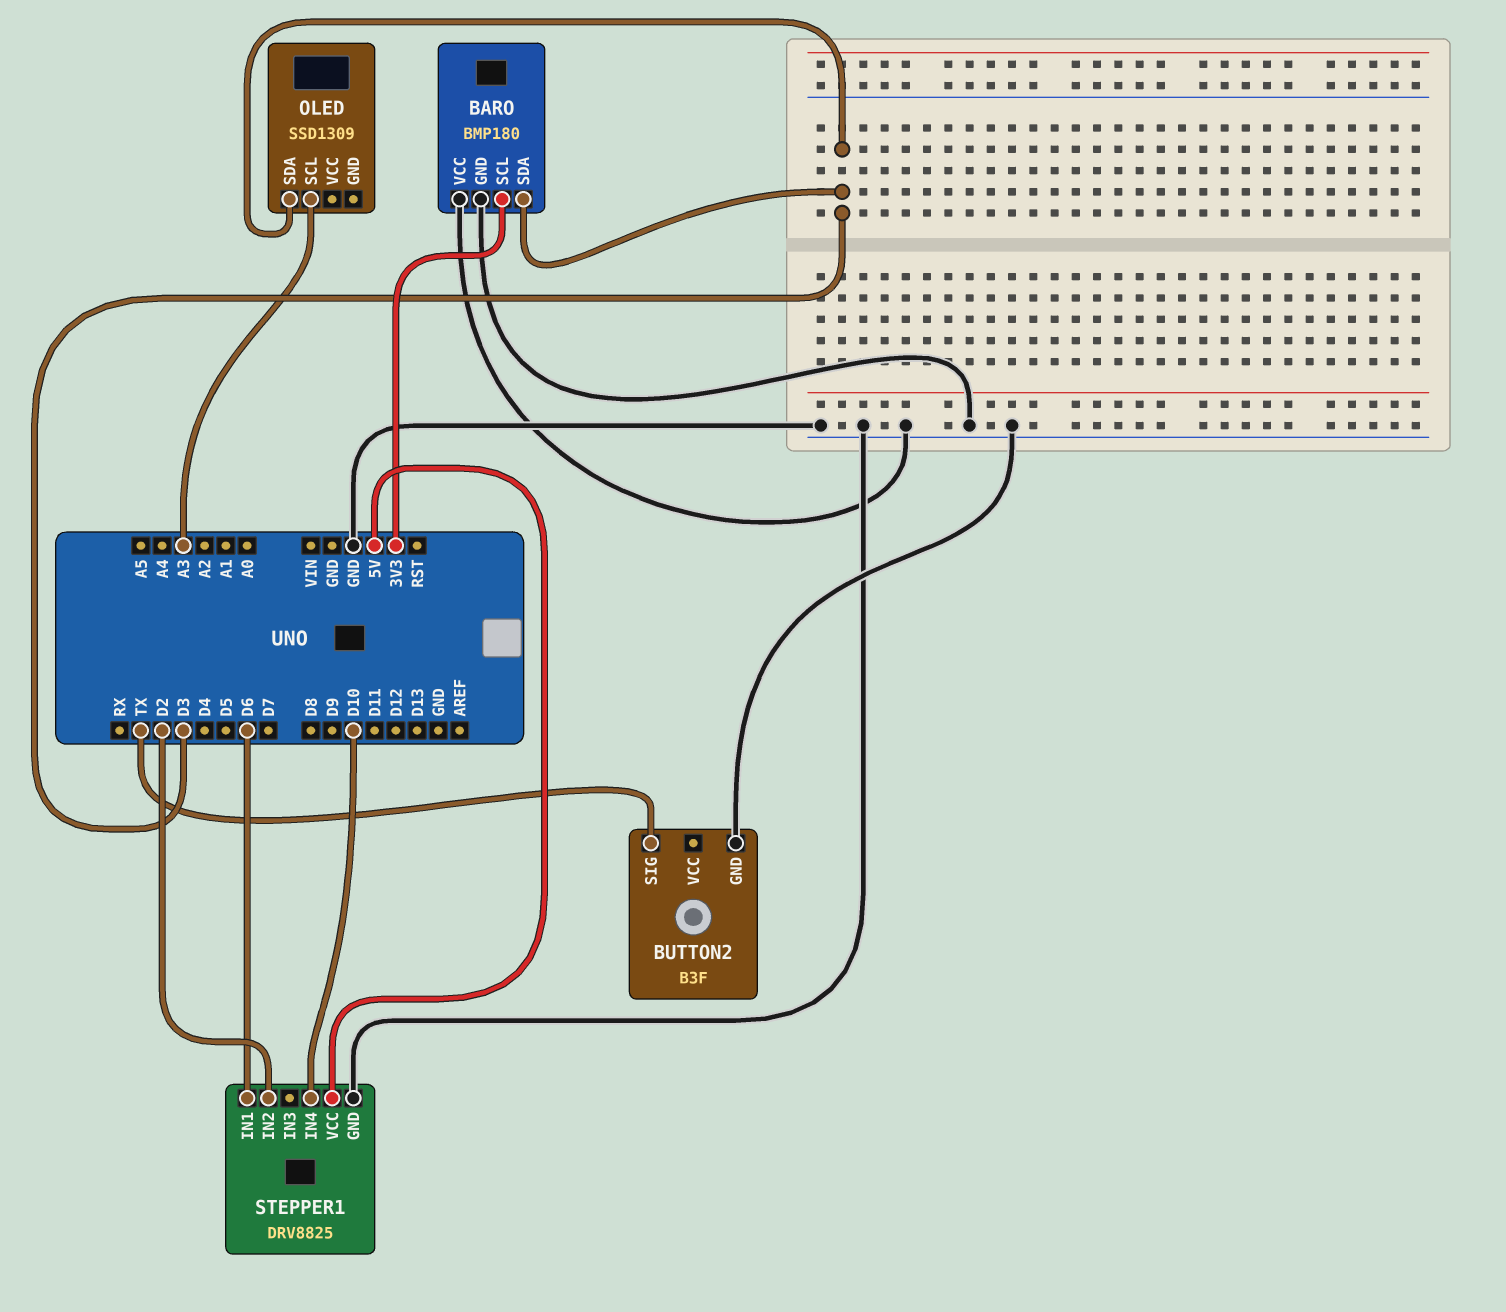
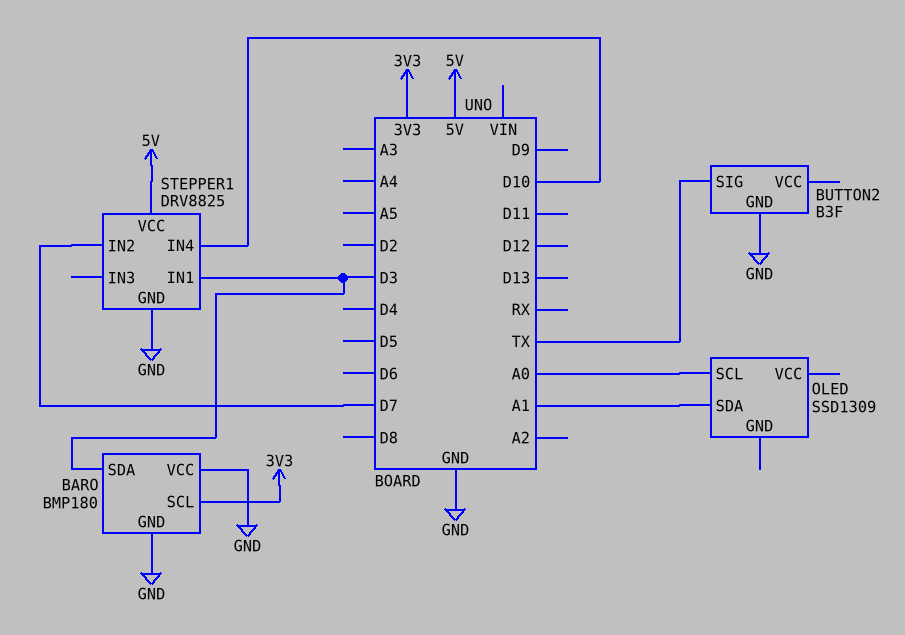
OLED pin SCL: A3 -> A0
OLED pin SDA: D3 -> A1
STEPPER1 pin IN1: D6 -> D3
STEPPER1 pin IN2: D2 -> D7

